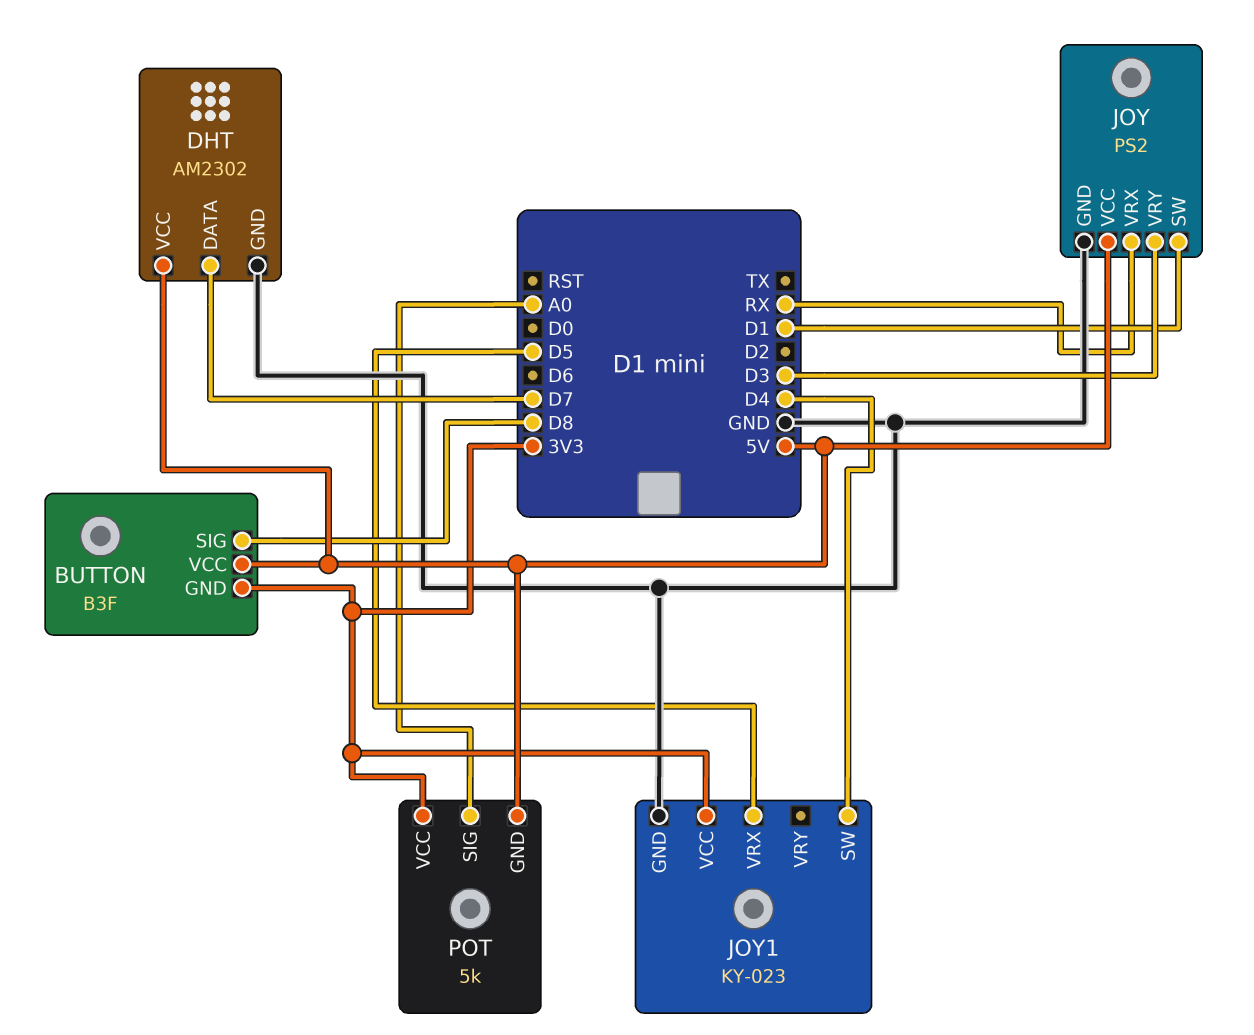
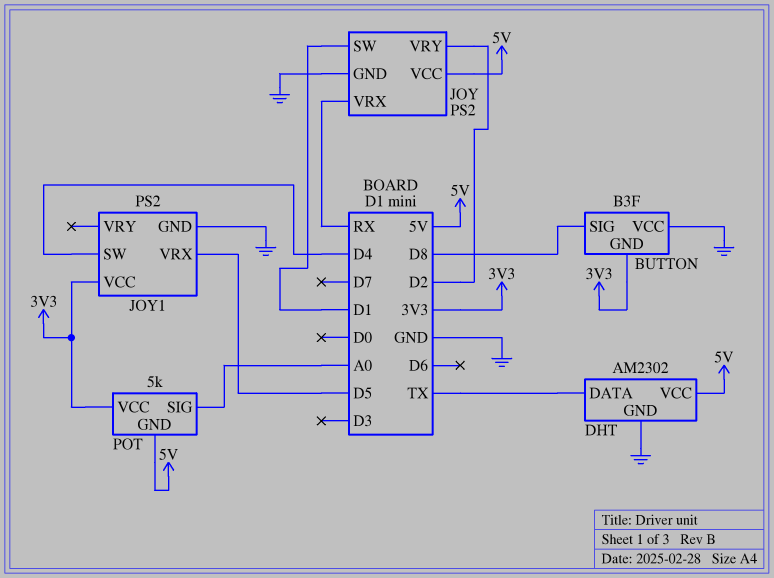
BUTTON pin VCC: 5V -> GND
DHT pin DATA: D7 -> TX
JOY pin VRY: D3 -> D2
JOY1: KY-023 -> PS2

